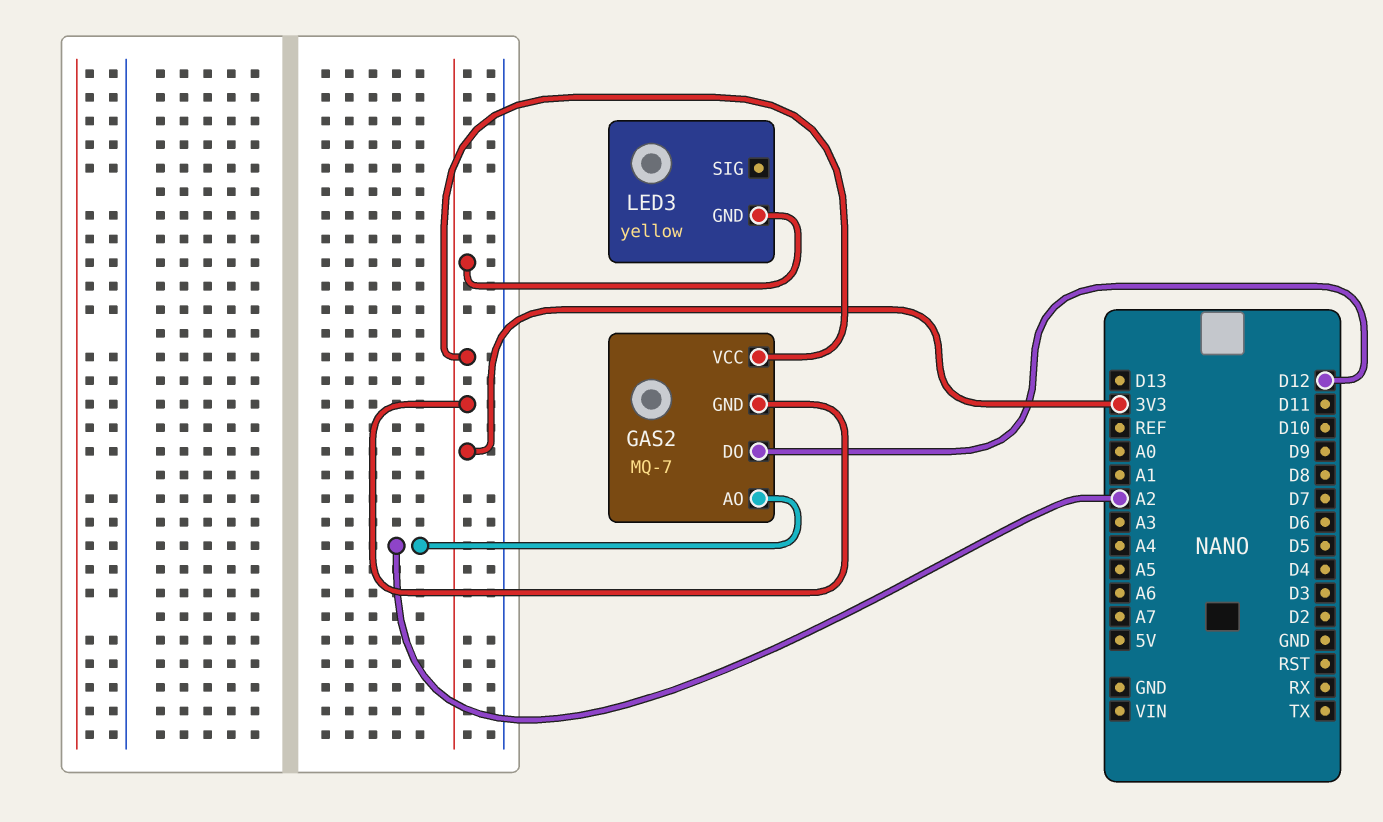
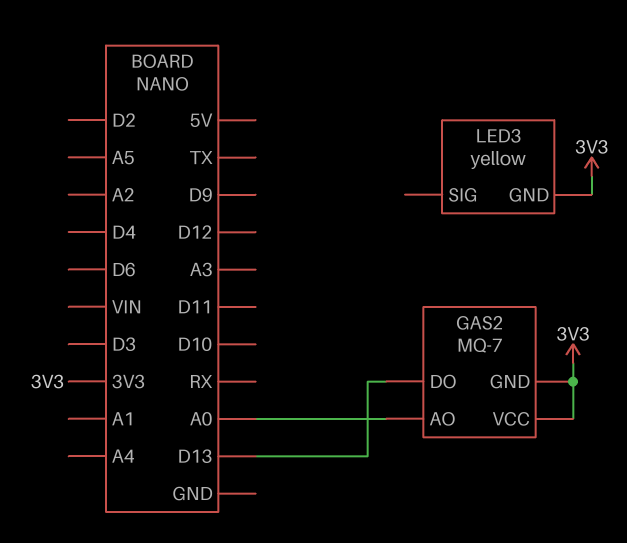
GAS2 pin AO: A2 -> A0
GAS2 pin DO: D12 -> D13

